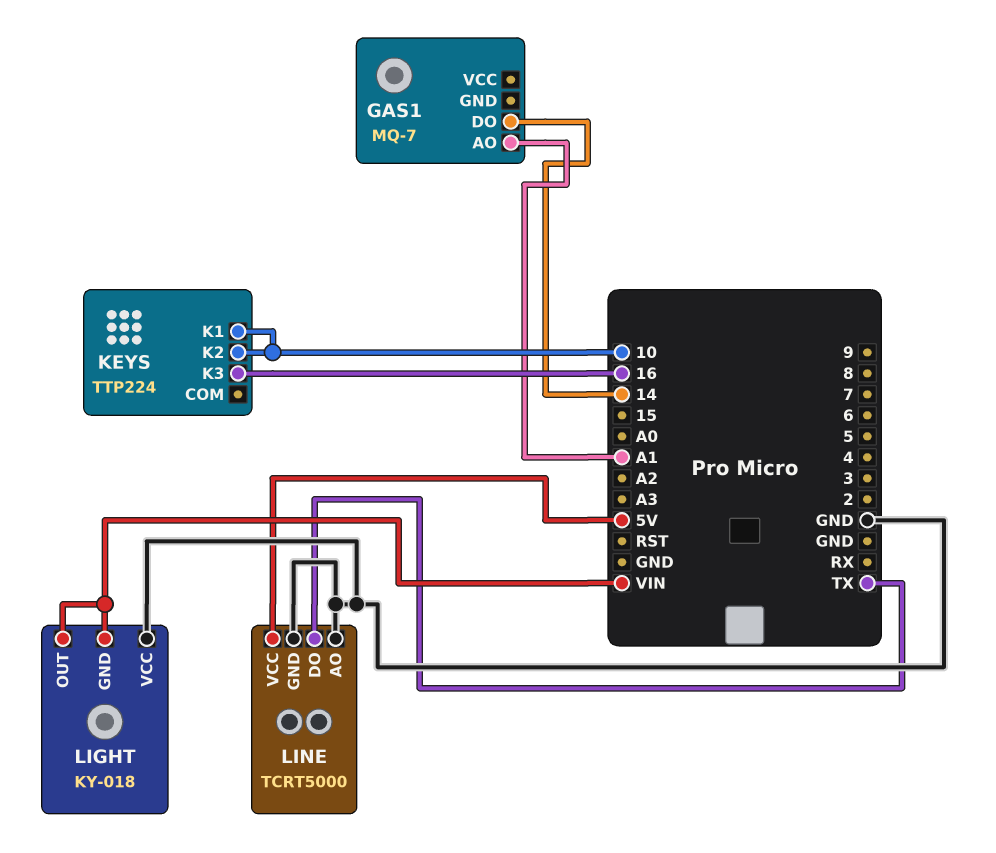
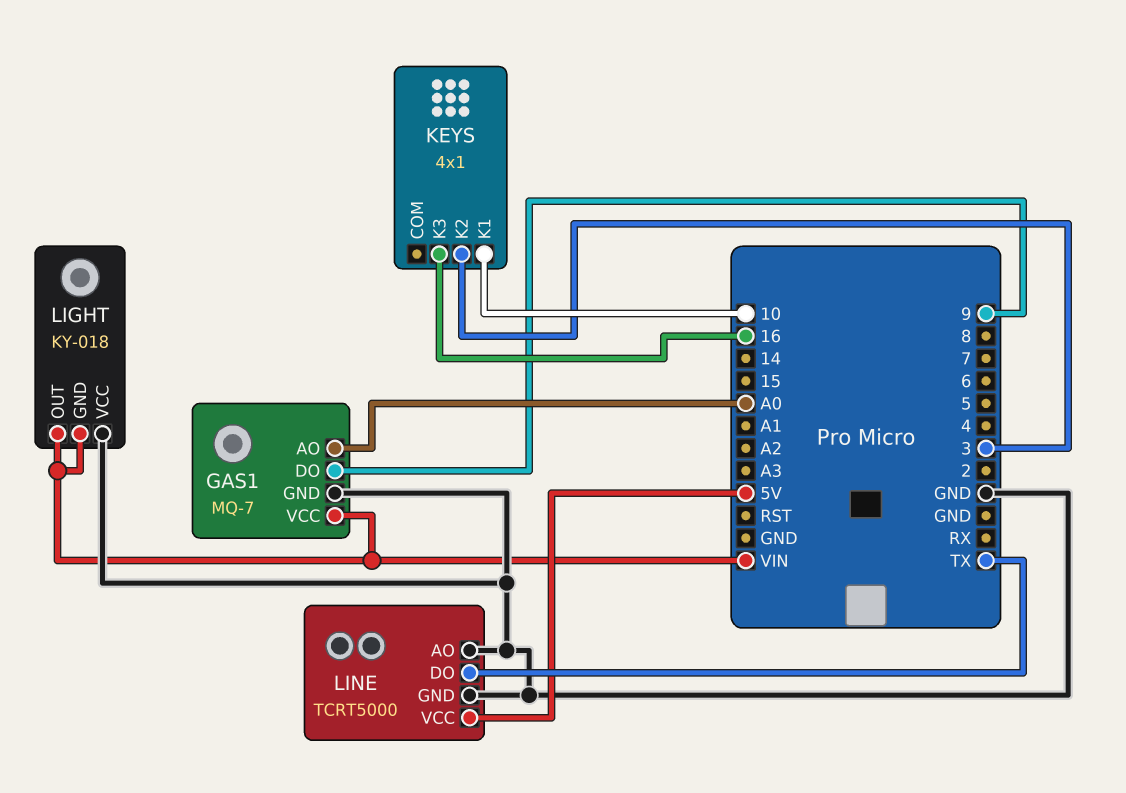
GAS1 pin AO: A1 -> A0
GAS1 pin DO: 14 -> 9
GAS1 pin GND: none -> GND
GAS1 pin VCC: none -> VIN
KEYS: TTP224 -> 4x1
KEYS pin K2: 10 -> 3

